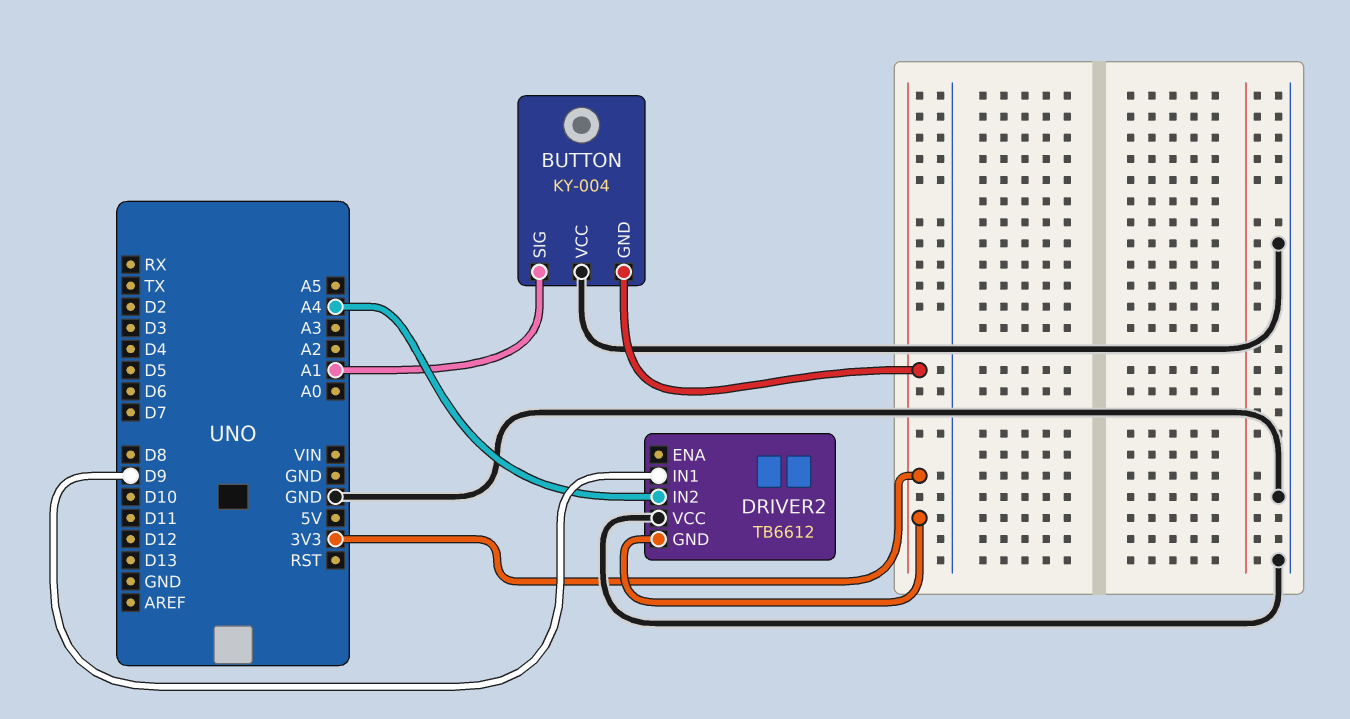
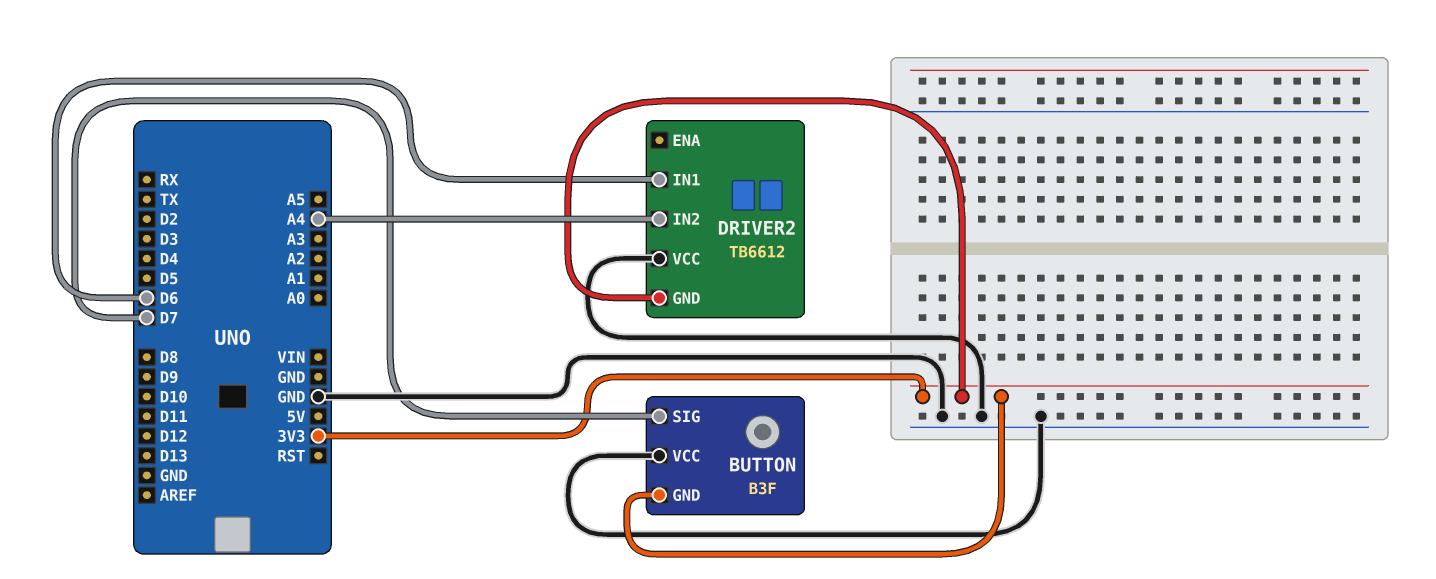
BUTTON: KY-004 -> B3F
BUTTON pin SIG: A1 -> D7
DRIVER2 pin IN1: D9 -> D6

